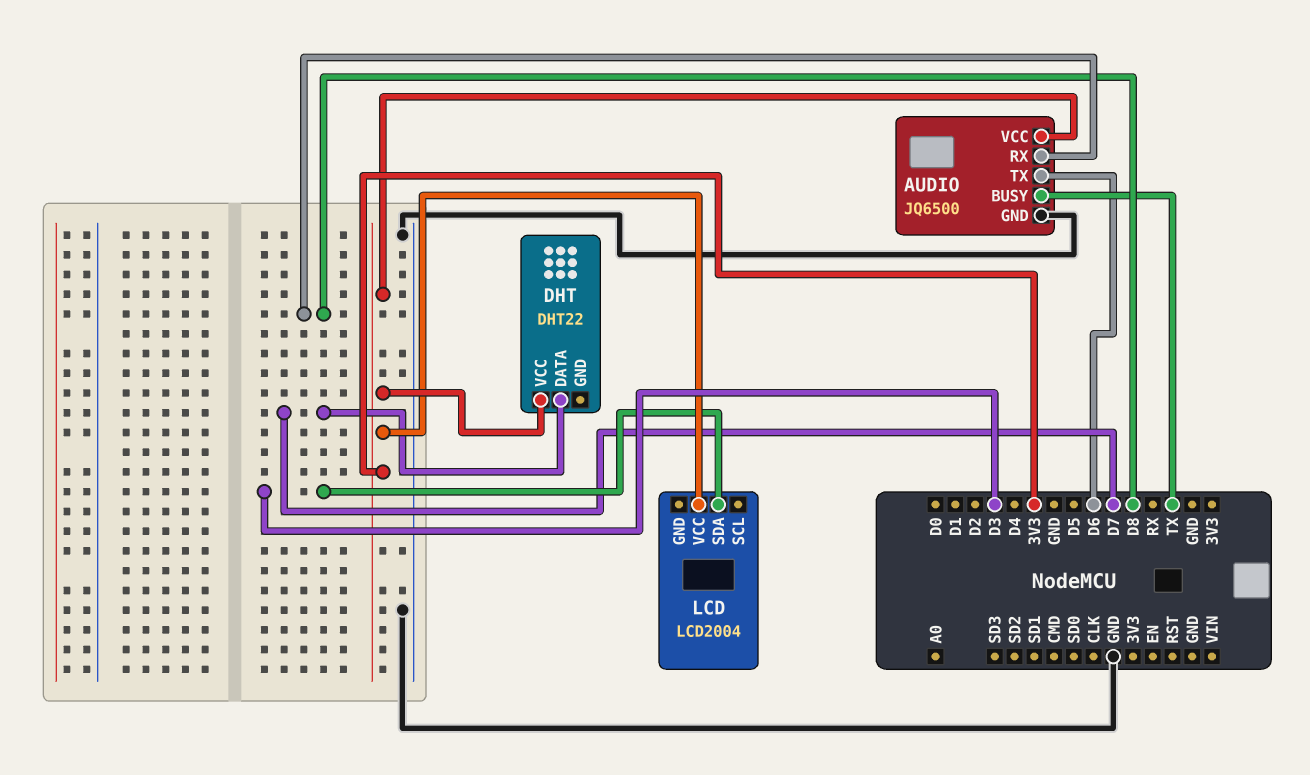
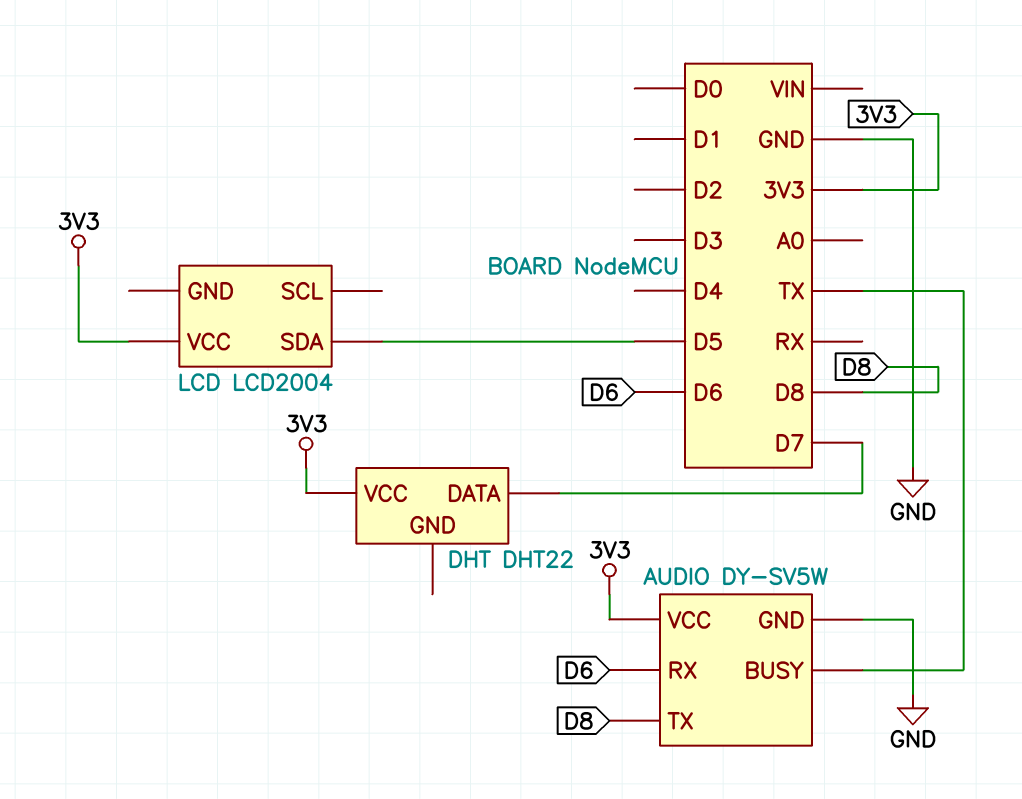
AUDIO: JQ6500 -> DY-SV5W
AUDIO pin RX: D8 -> D6
AUDIO pin TX: D6 -> D8
LCD pin SDA: D3 -> D5

